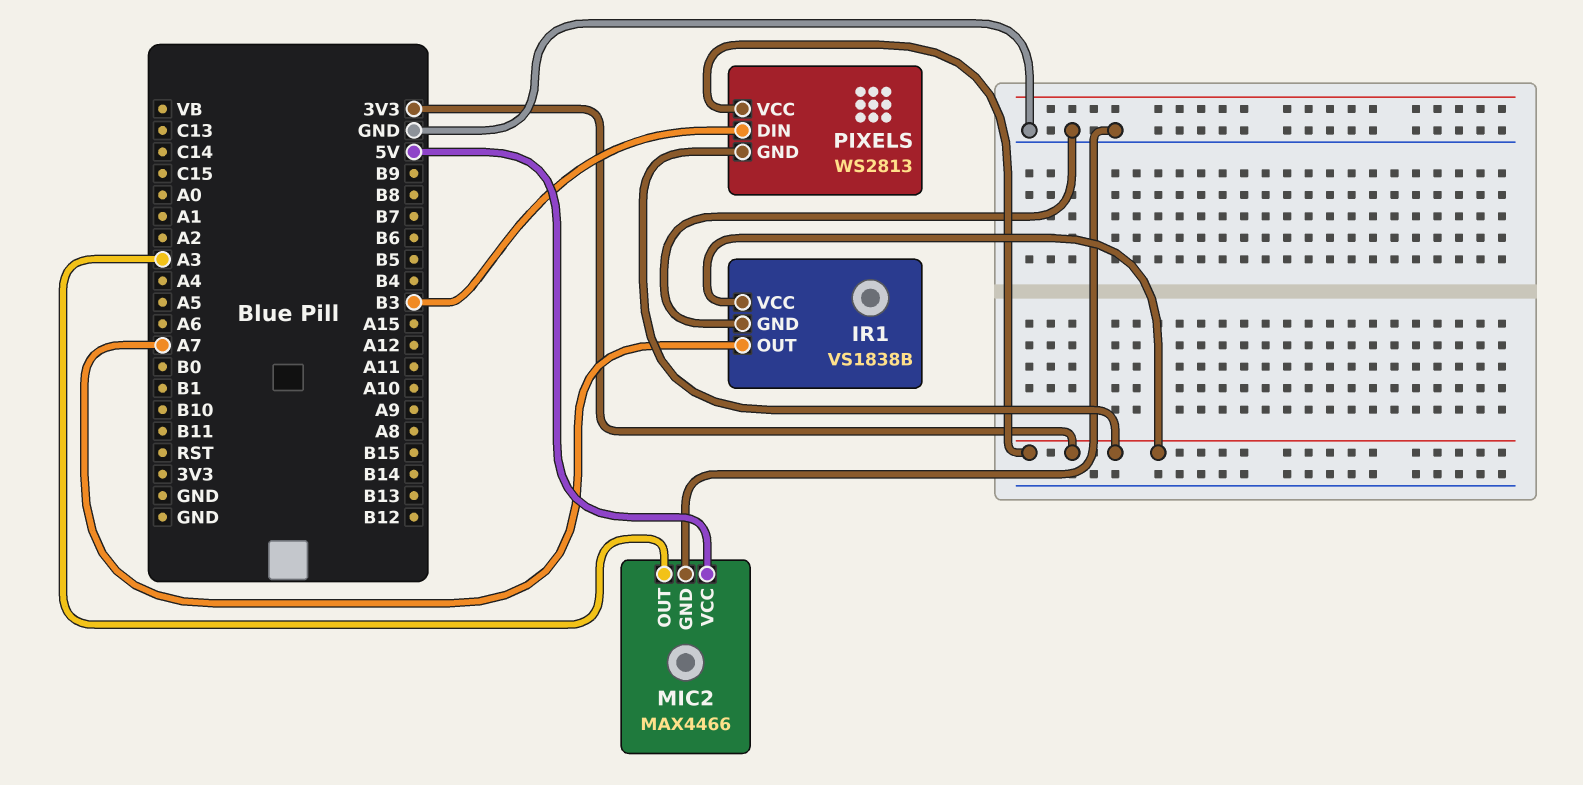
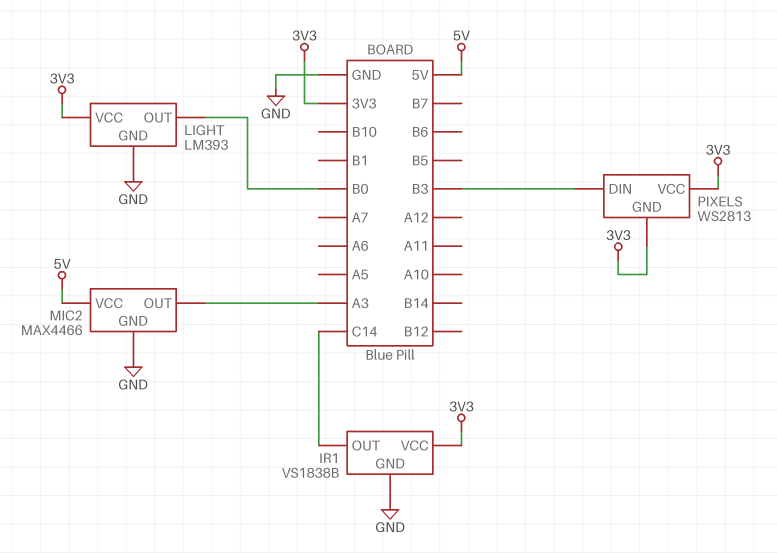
IR1 pin OUT: A7 -> C14
LIGHT: none -> LM393
LIGHT pin GND: none -> GND
LIGHT pin OUT: none -> B0
LIGHT pin VCC: none -> 3V3

